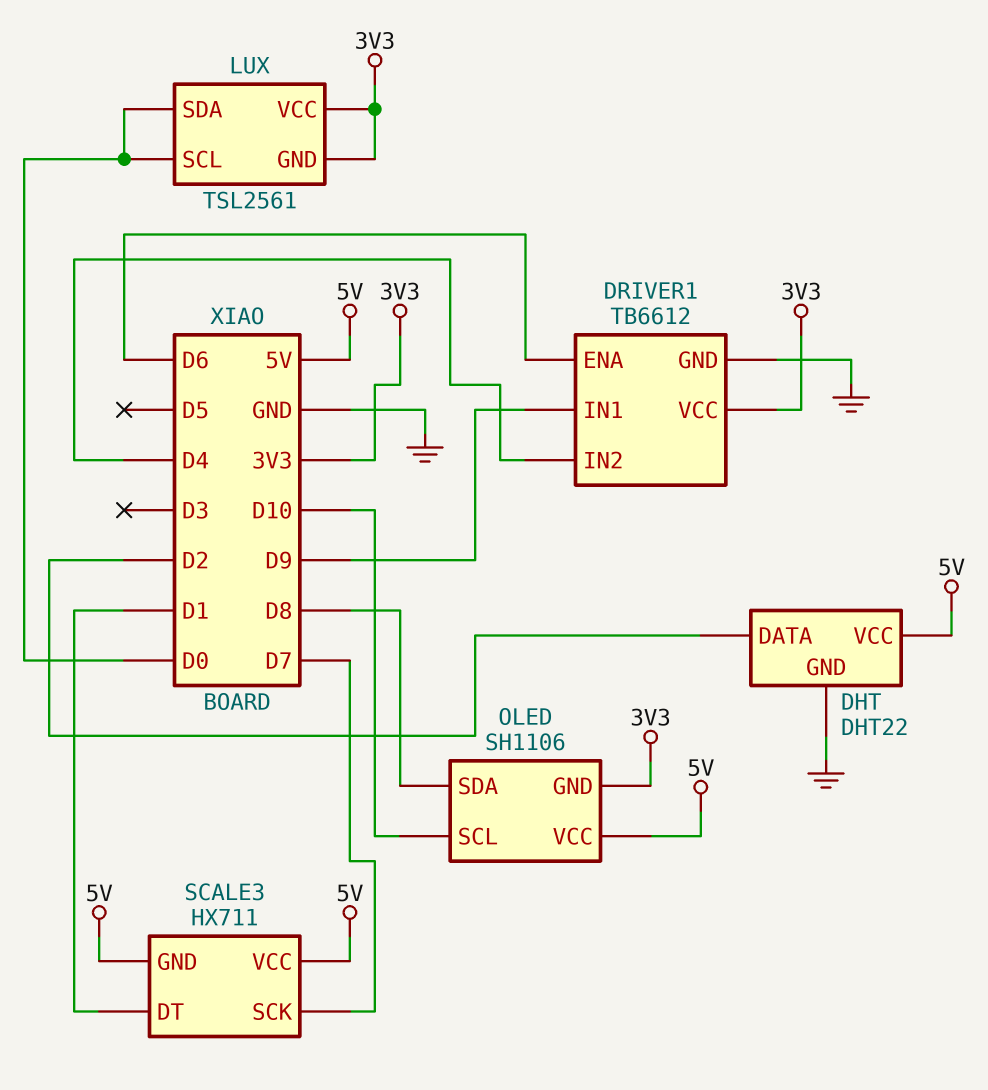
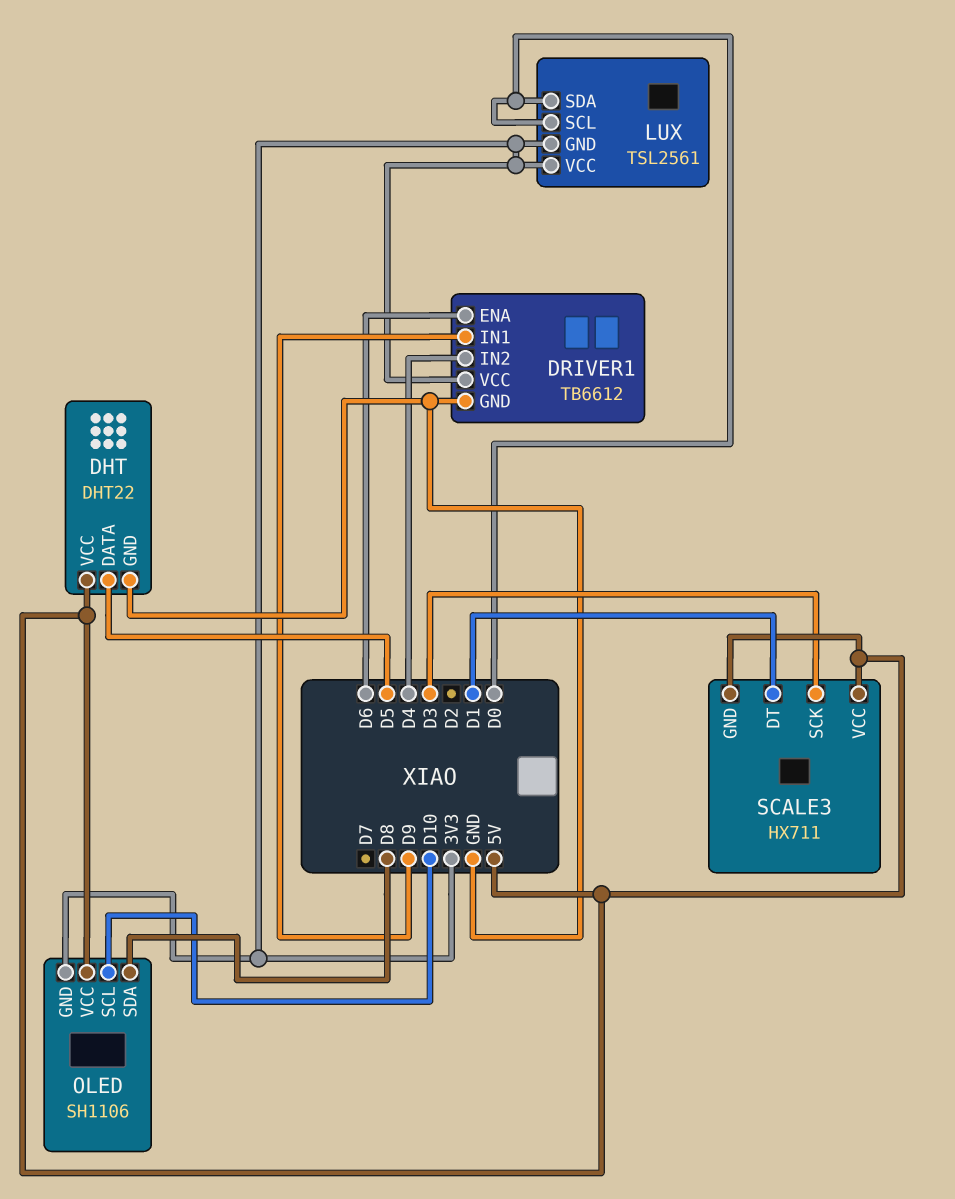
DHT pin DATA: D2 -> D5
SCALE3 pin SCK: D7 -> D3

